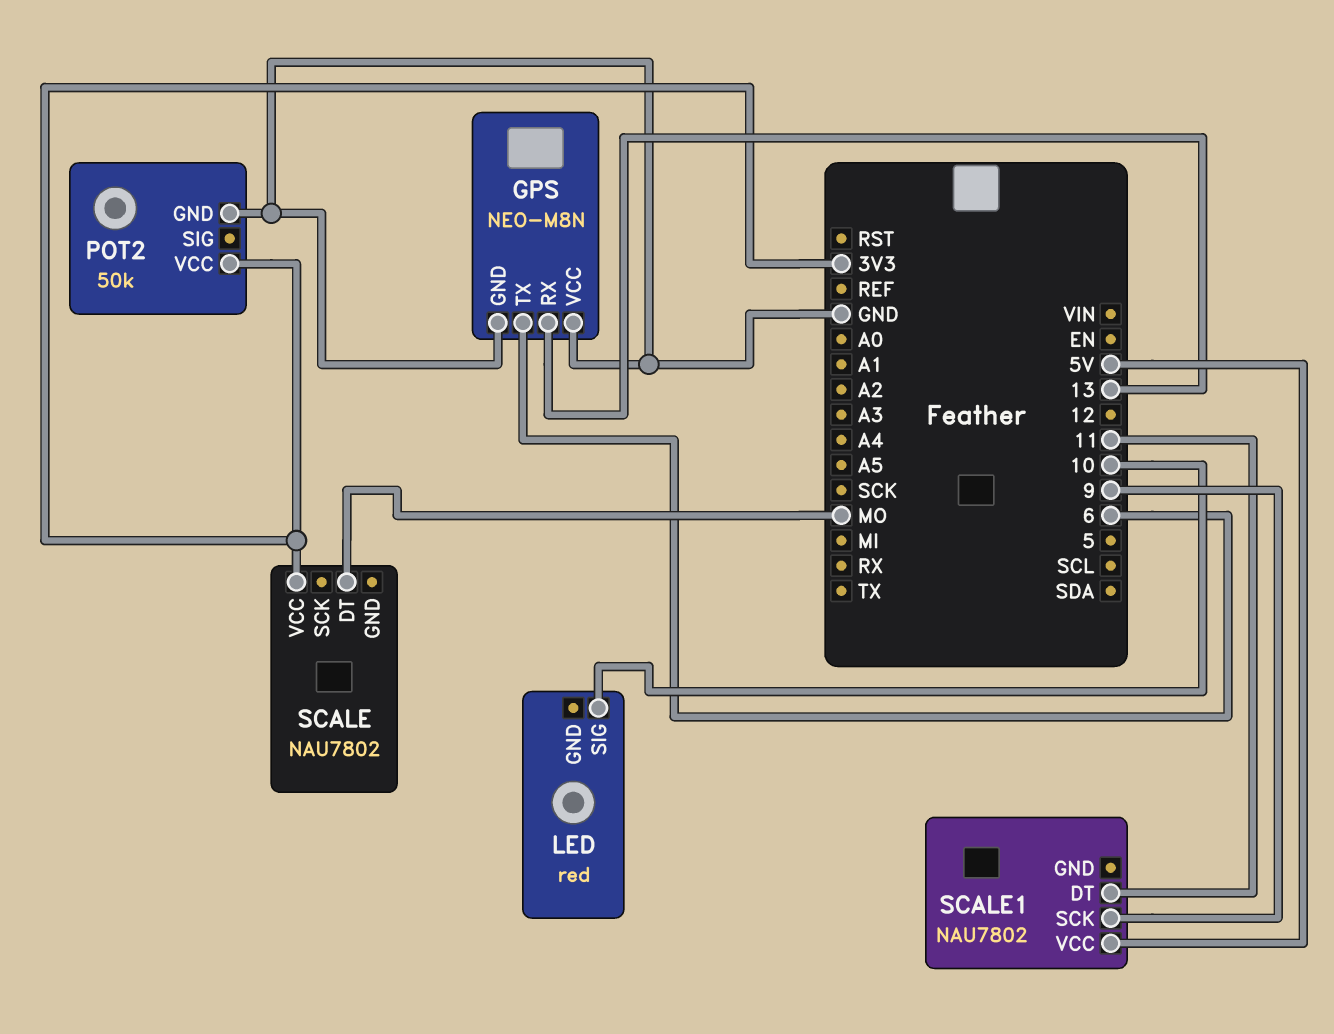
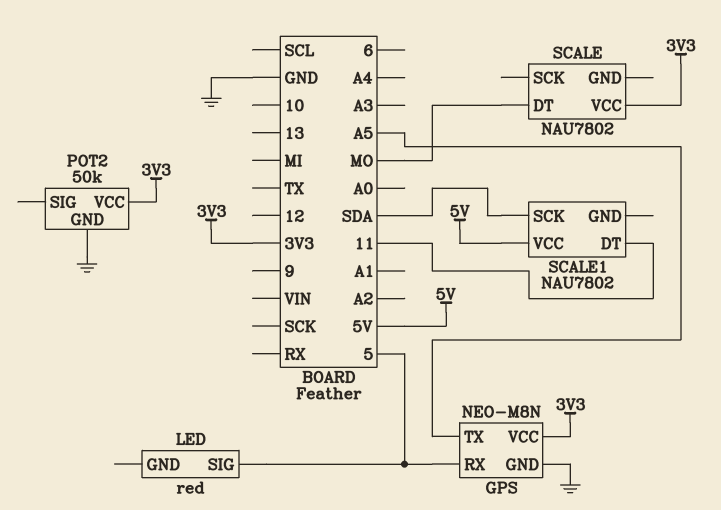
GPS pin RX: 13 -> 5
GPS pin TX: 6 -> A5
GPS pin VCC: GND -> 3V3
LED pin SIG: 10 -> 5
SCALE1 pin SCK: 9 -> SDA

